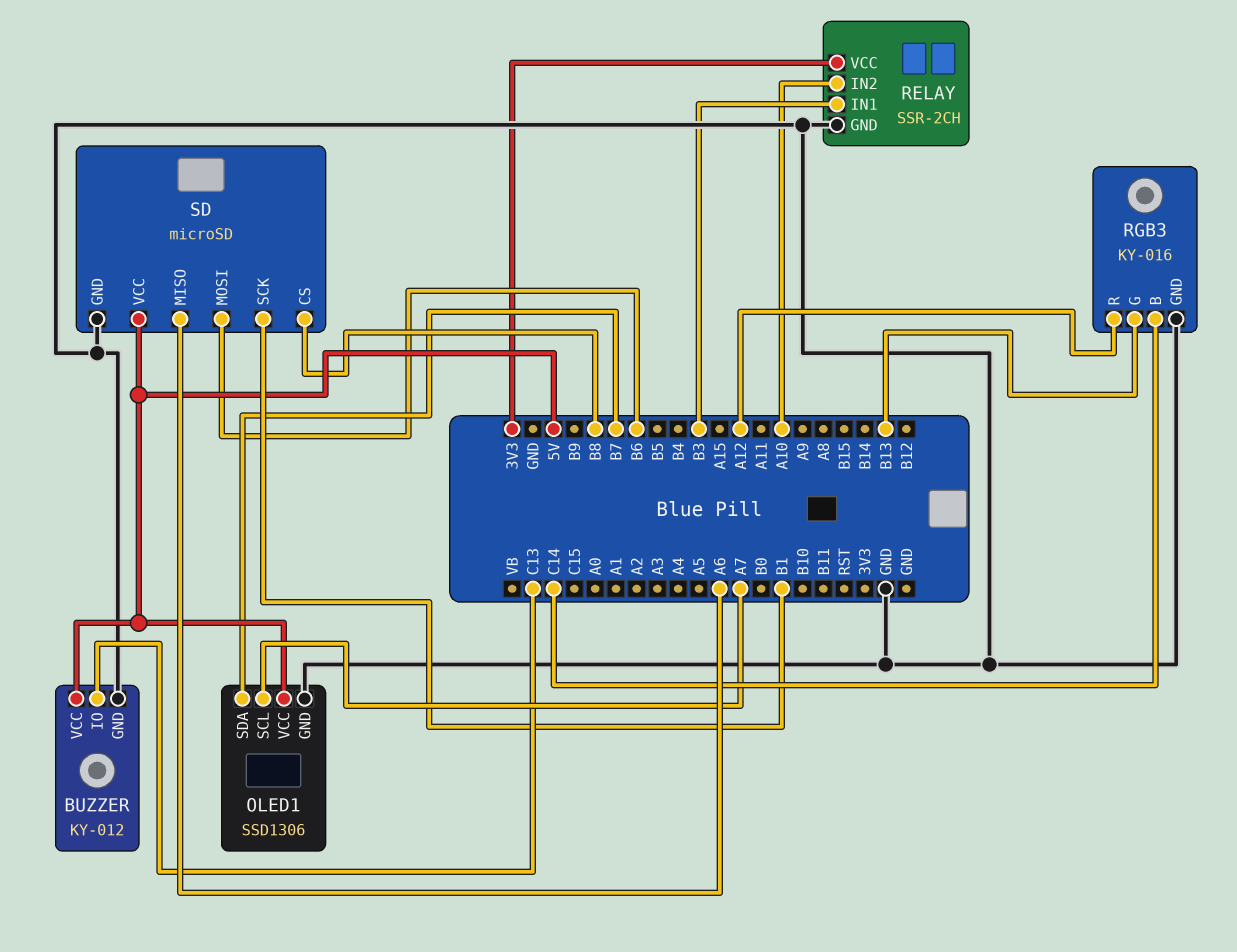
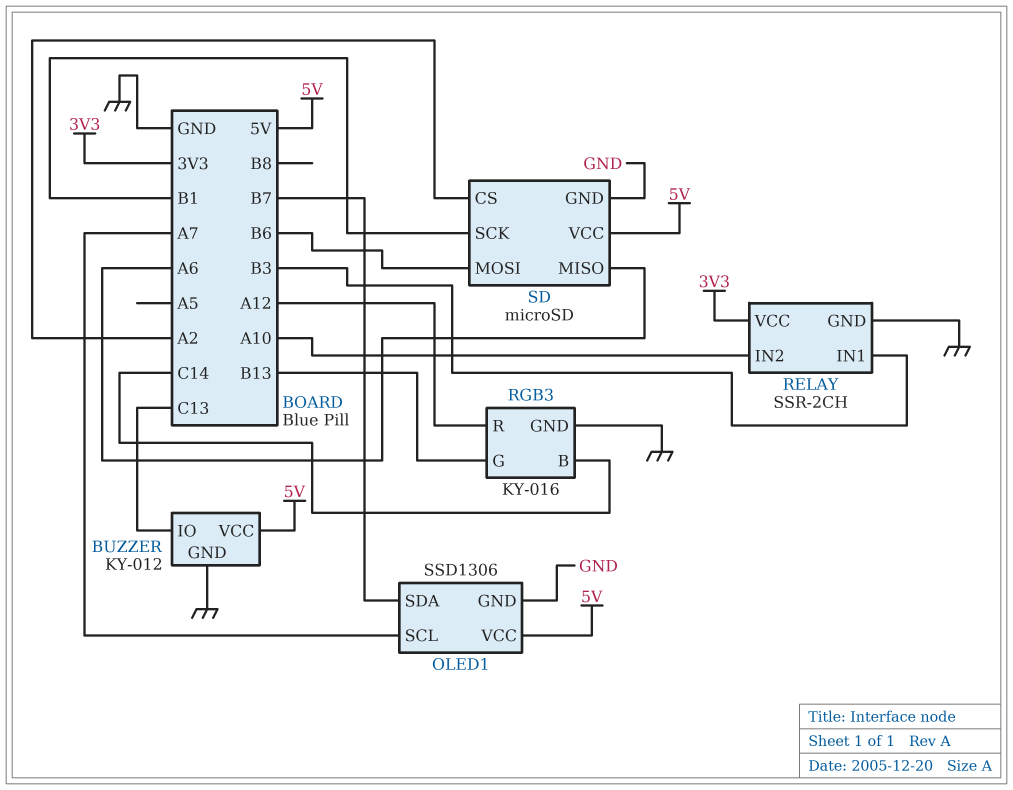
SD pin CS: B8 -> A2

